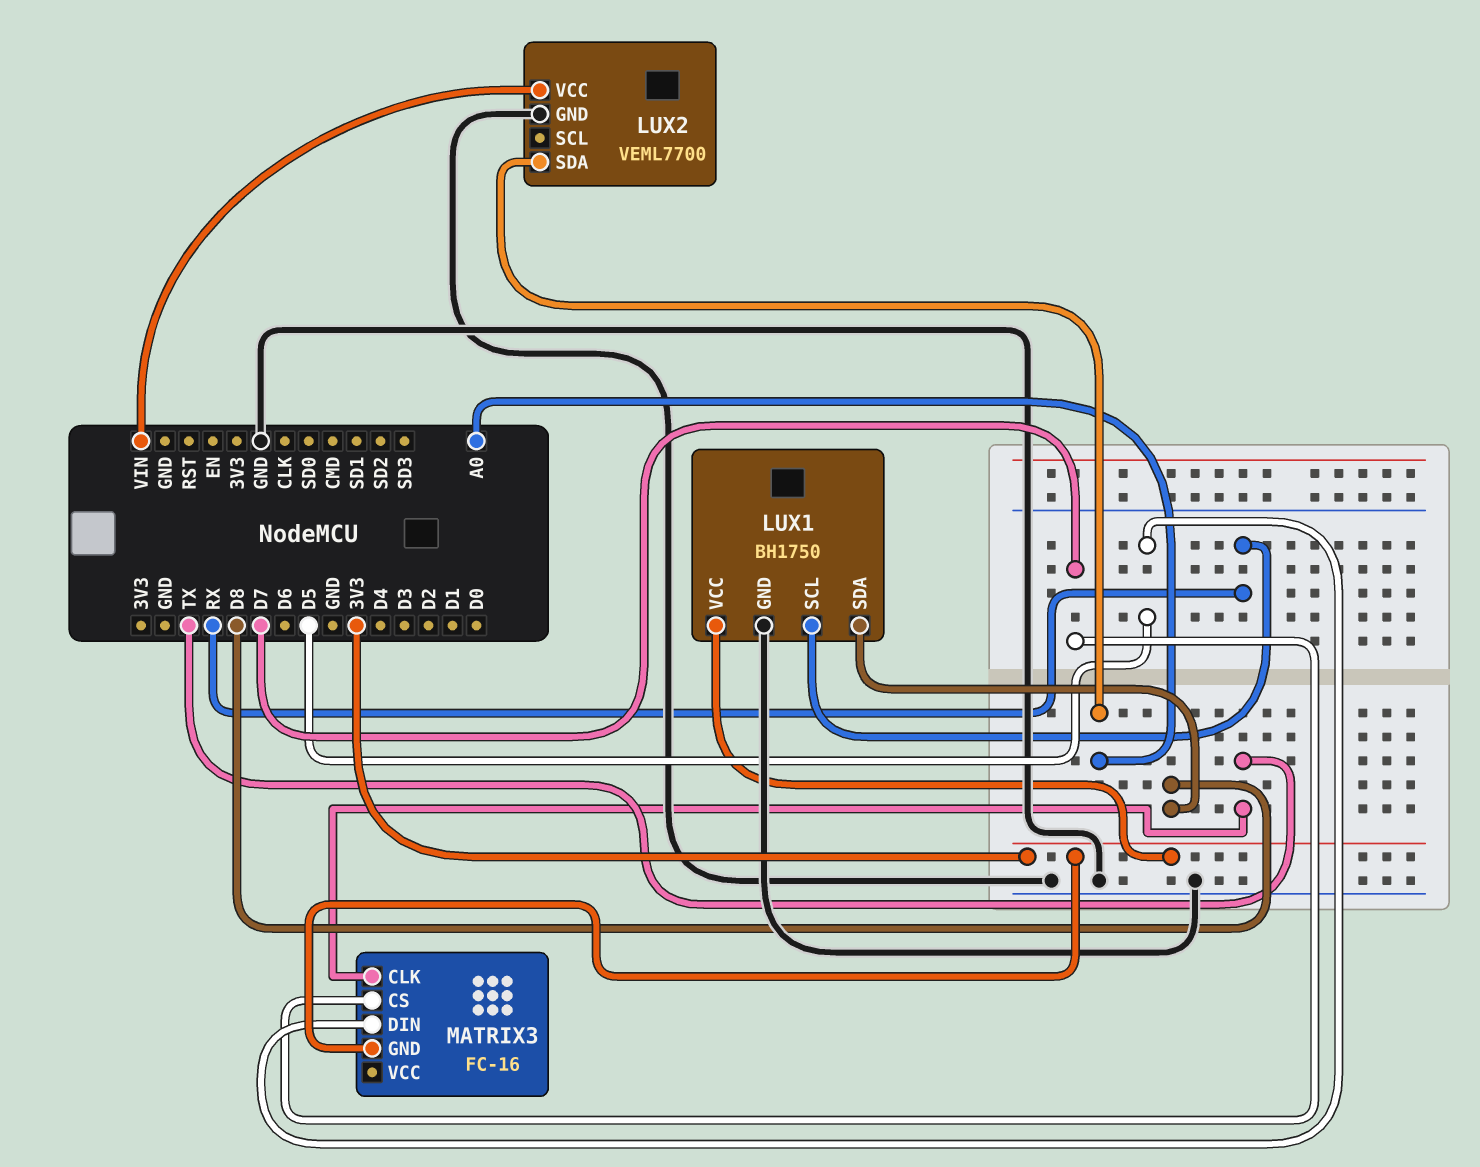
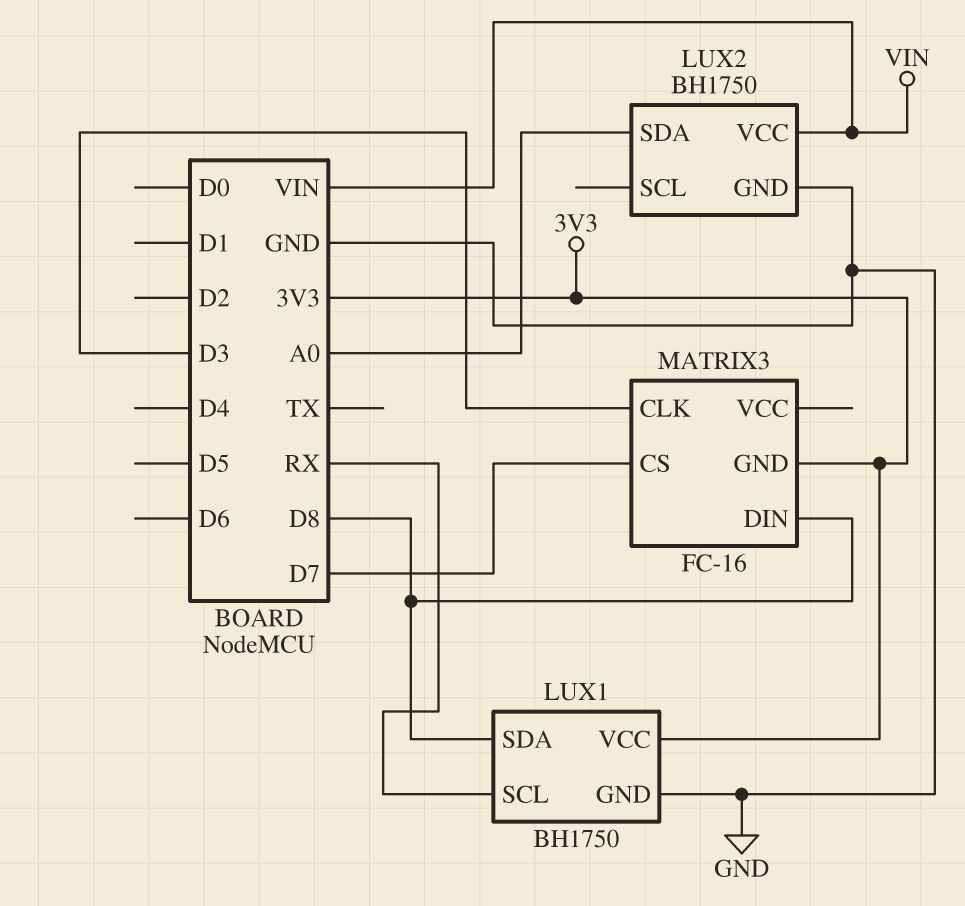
LUX2: VEML7700 -> BH1750
MATRIX3 pin CLK: TX -> D3
MATRIX3 pin DIN: D5 -> D8

